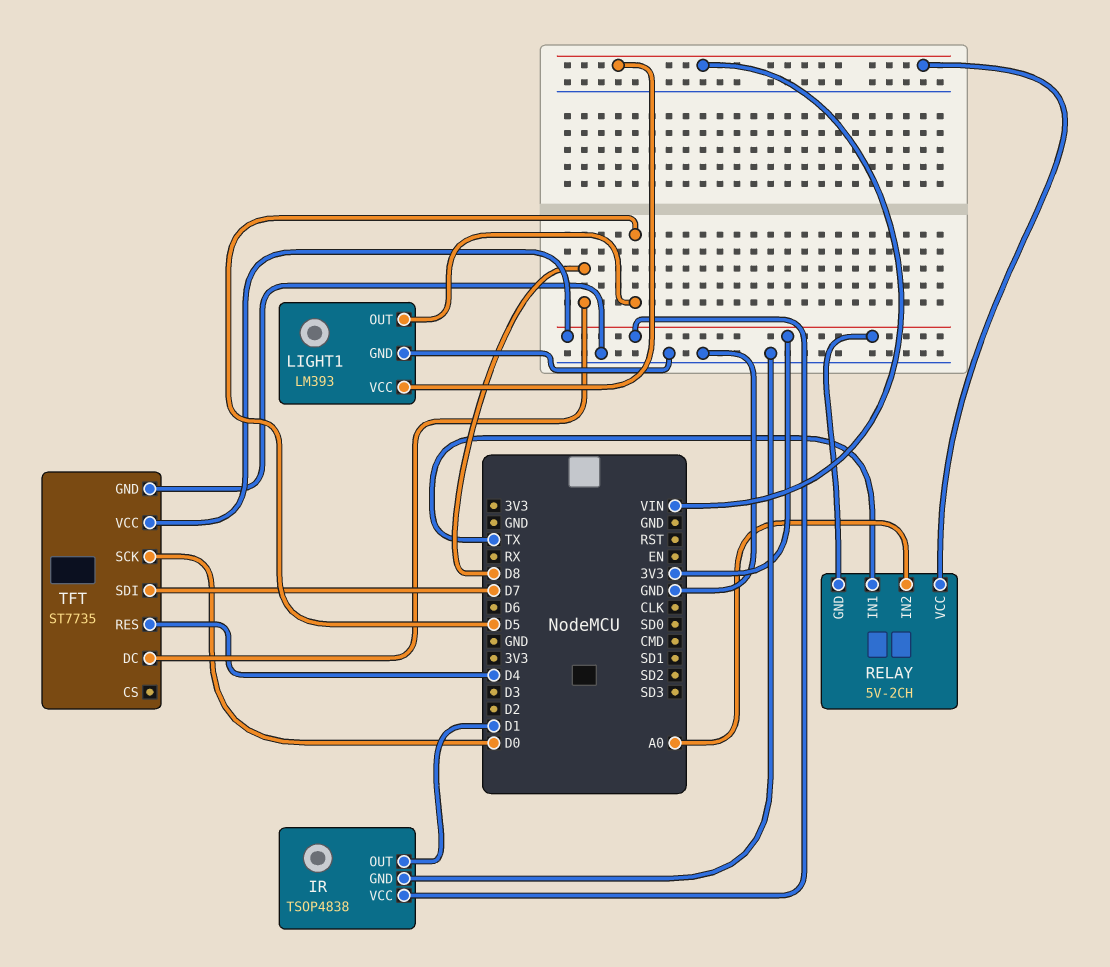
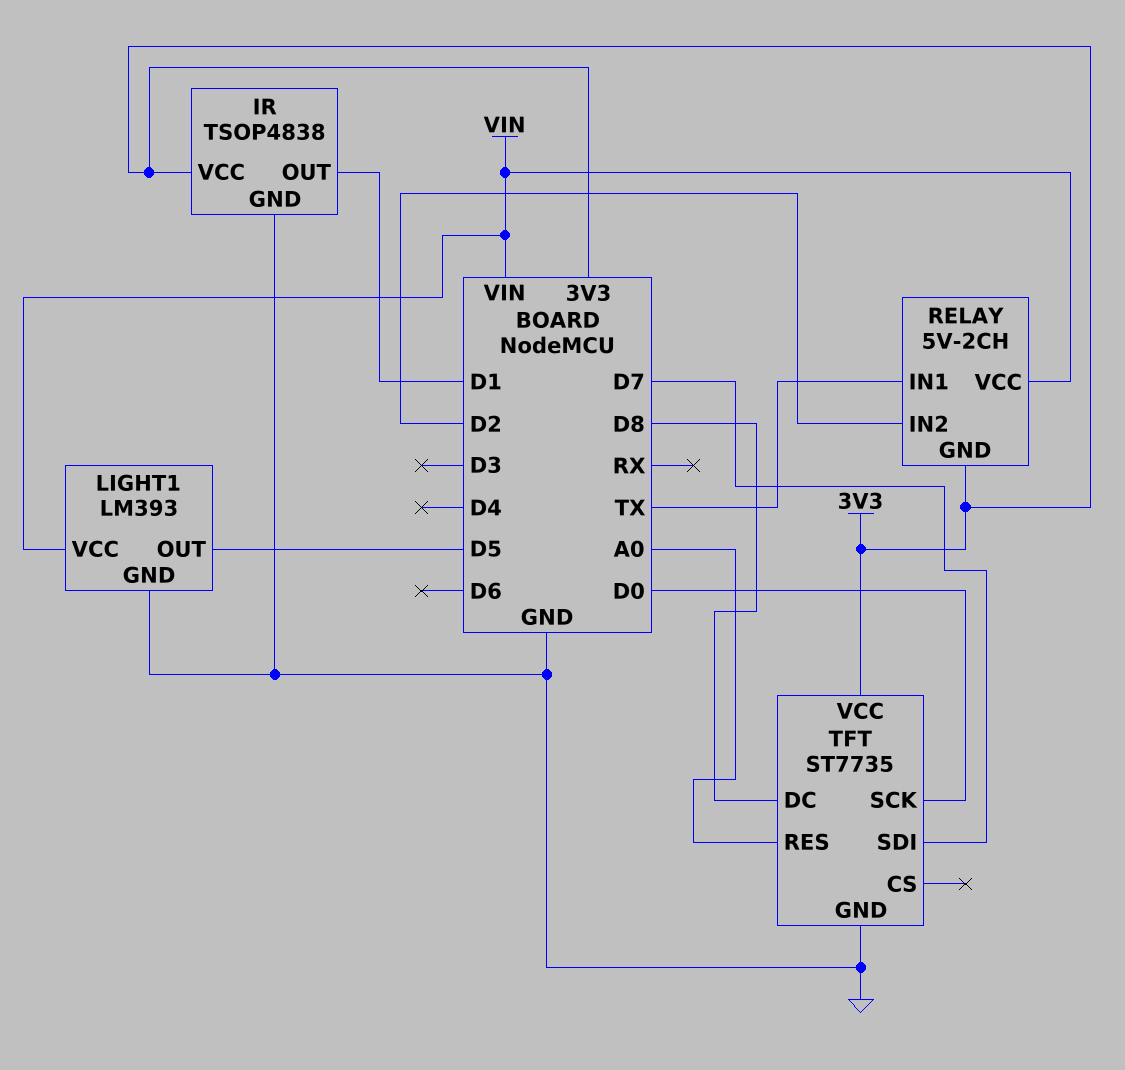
RELAY pin IN2: A0 -> D2
TFT pin RES: D4 -> A0

